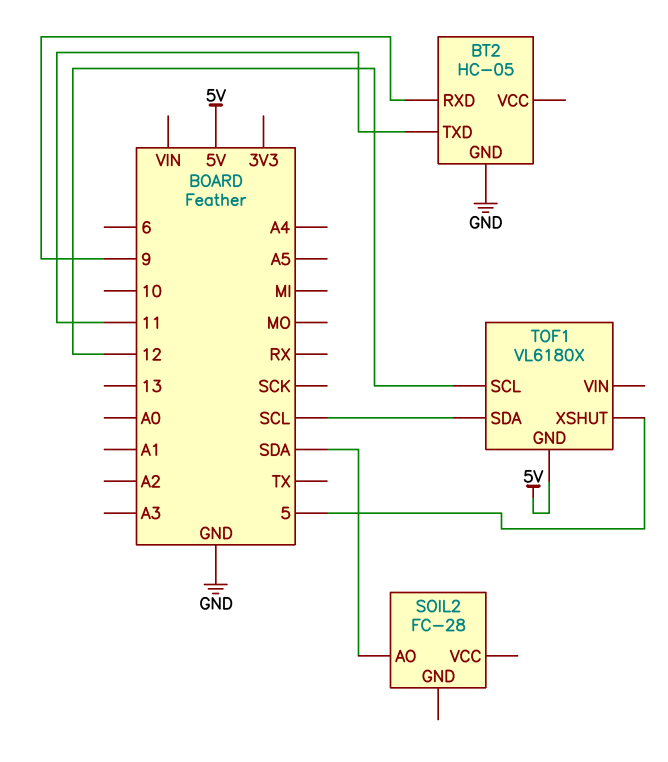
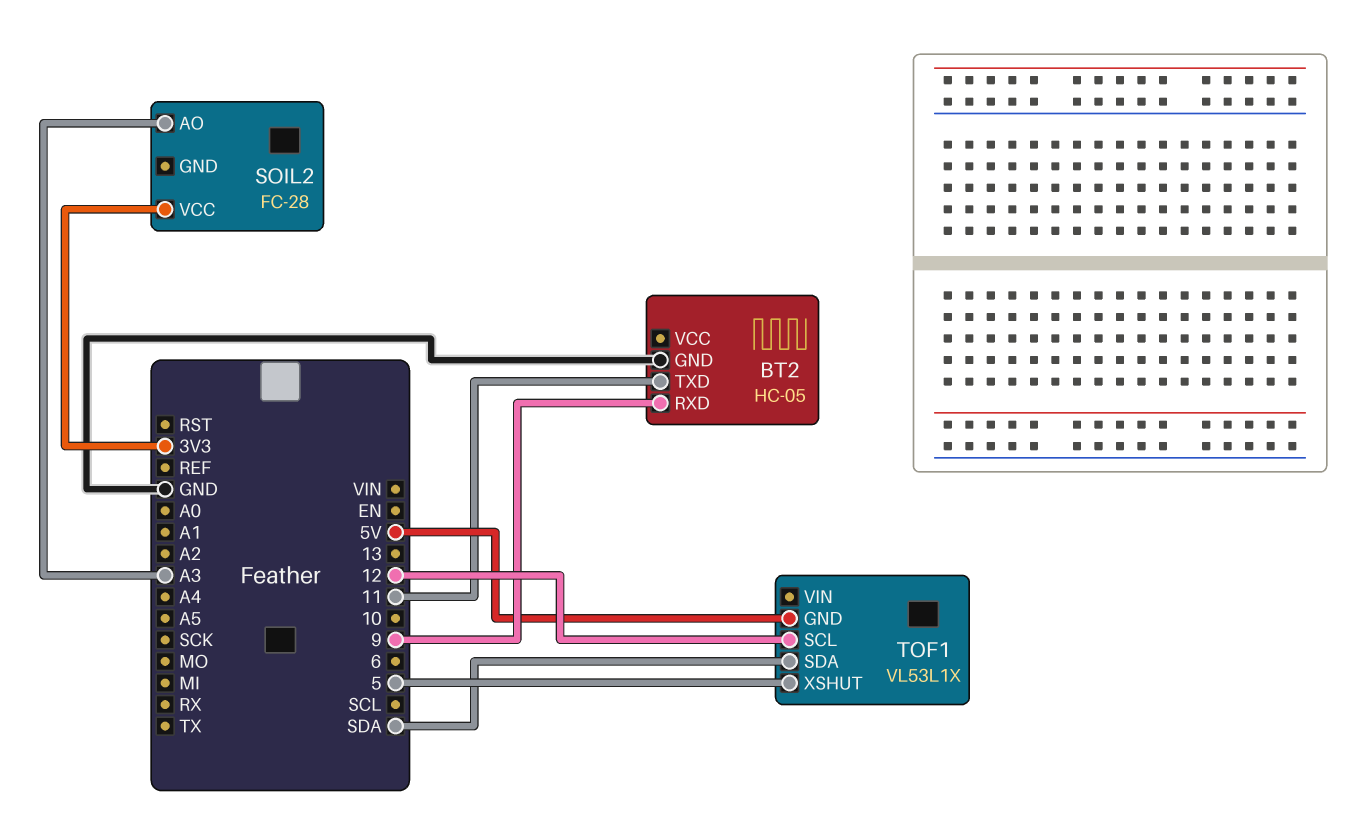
SOIL2 pin AO: SDA -> A3
SOIL2 pin VCC: none -> 3V3
TOF1: VL6180X -> VL53L1X
TOF1 pin SDA: SCL -> SDA

